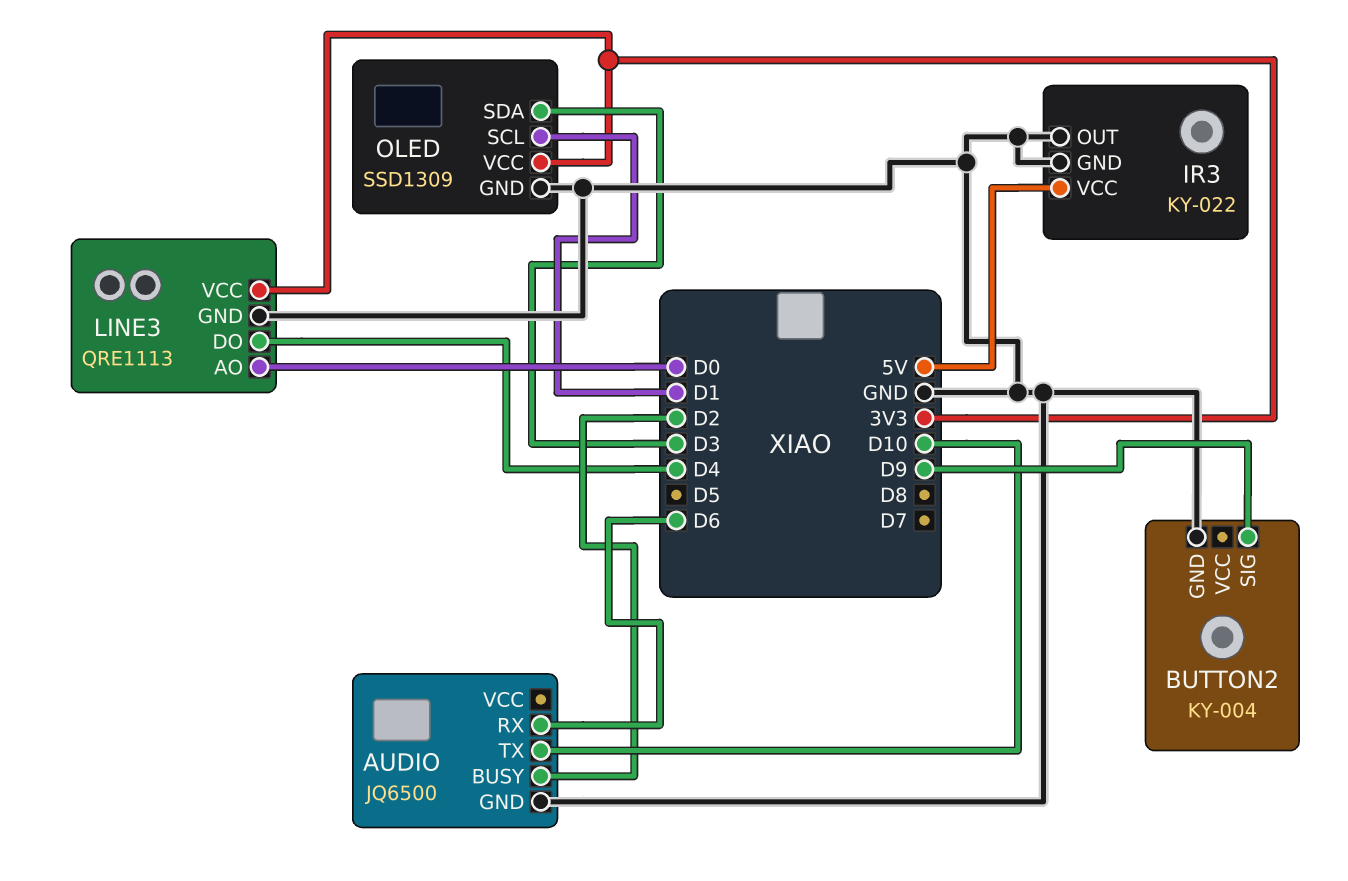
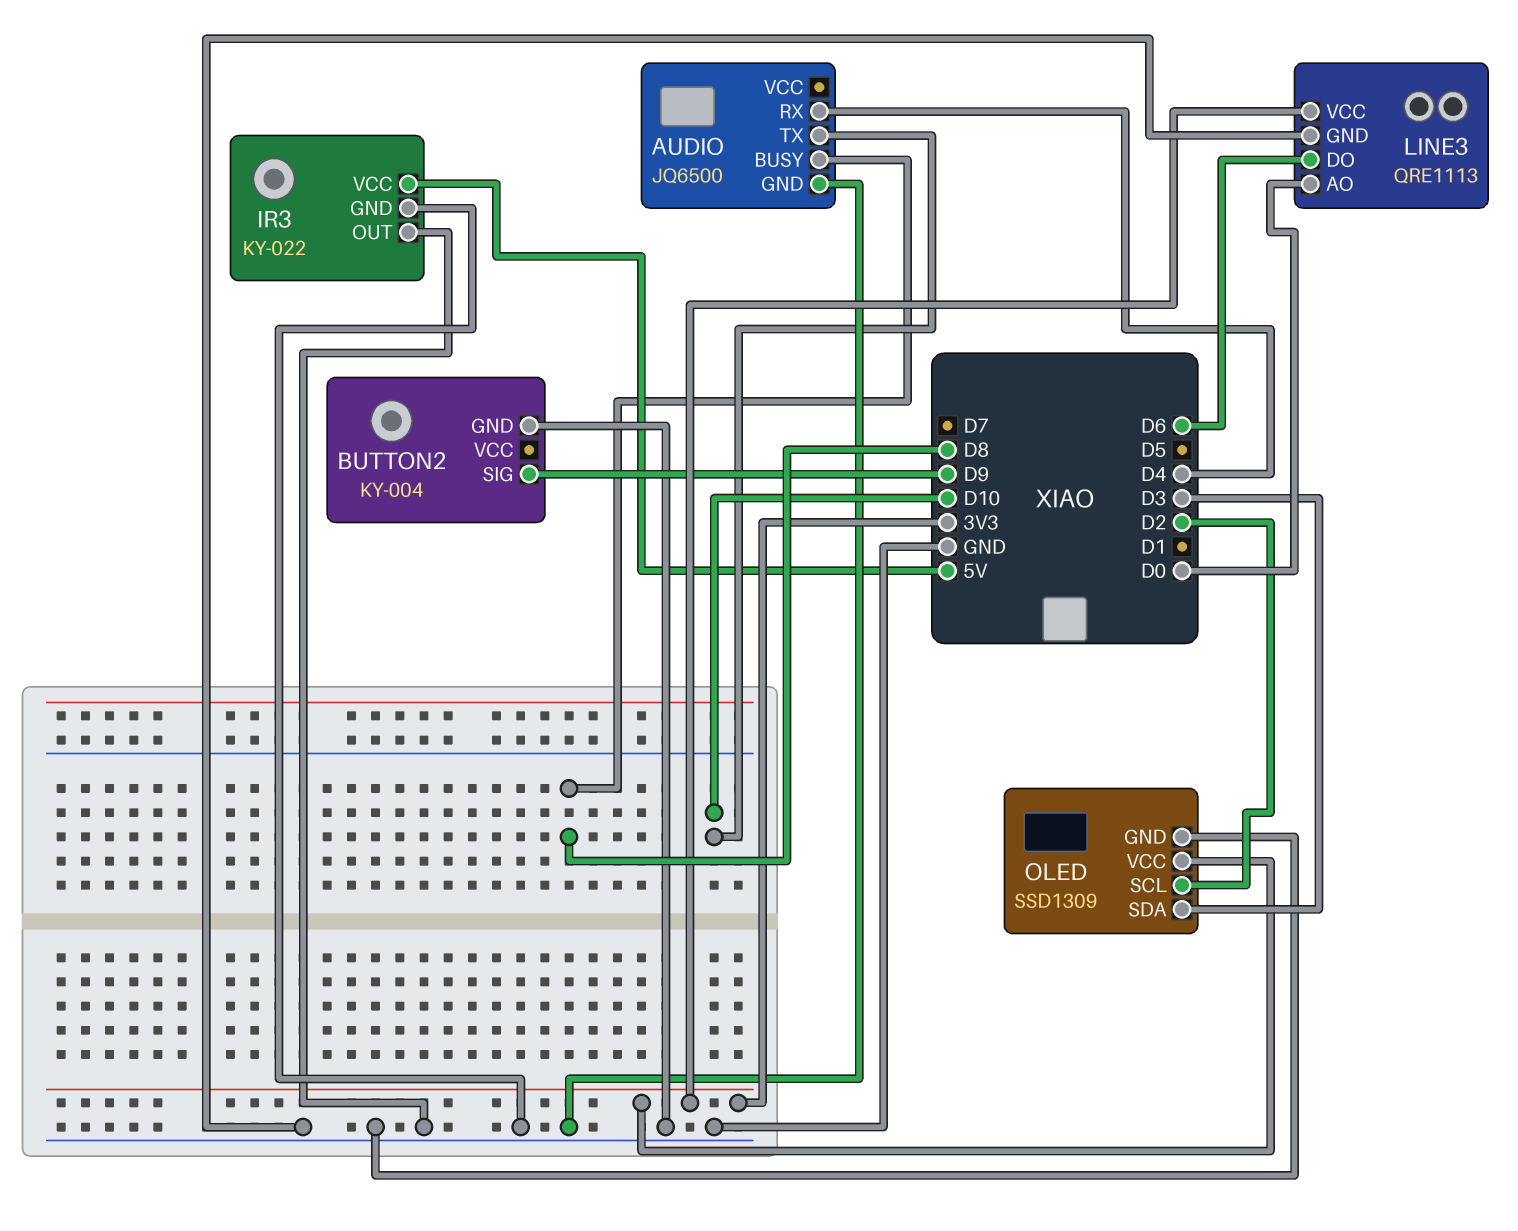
AUDIO pin BUSY: D2 -> D8
AUDIO pin RX: D6 -> D4
LINE3 pin DO: D4 -> D6
OLED pin SCL: D1 -> D2

